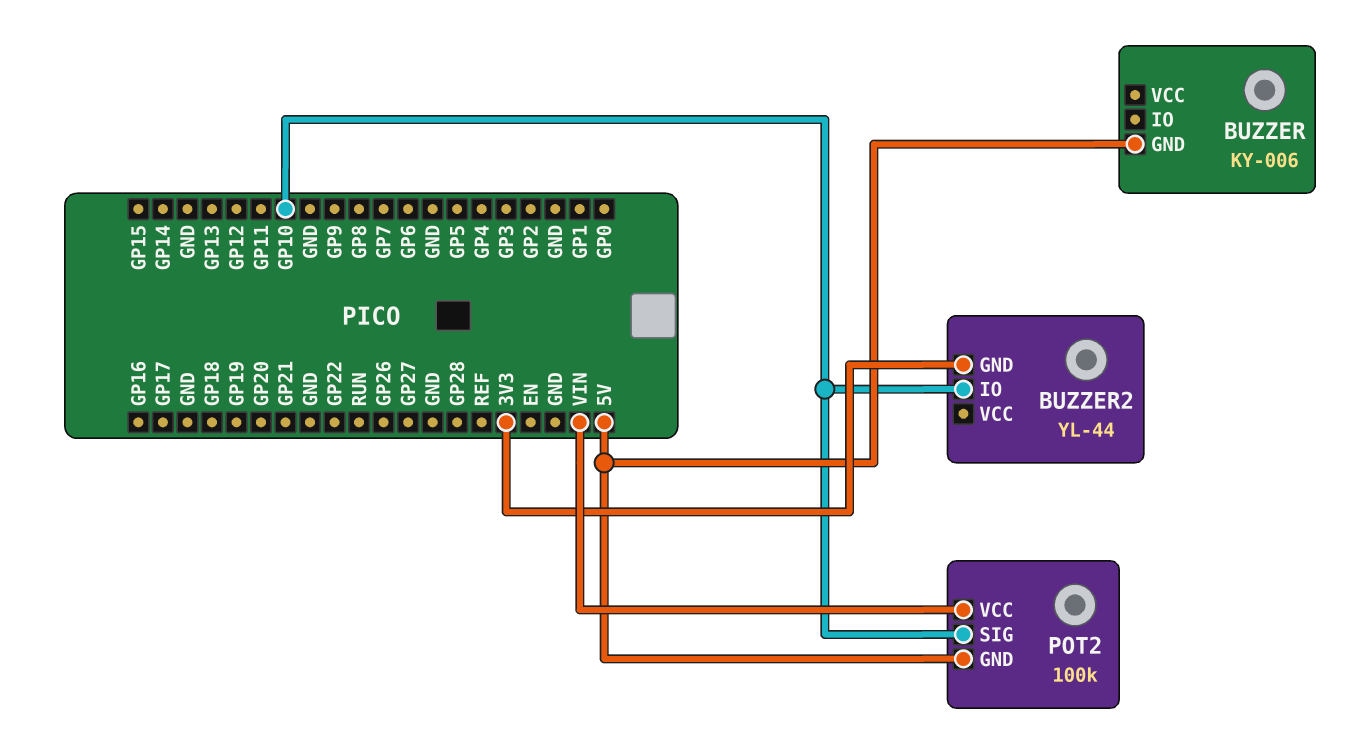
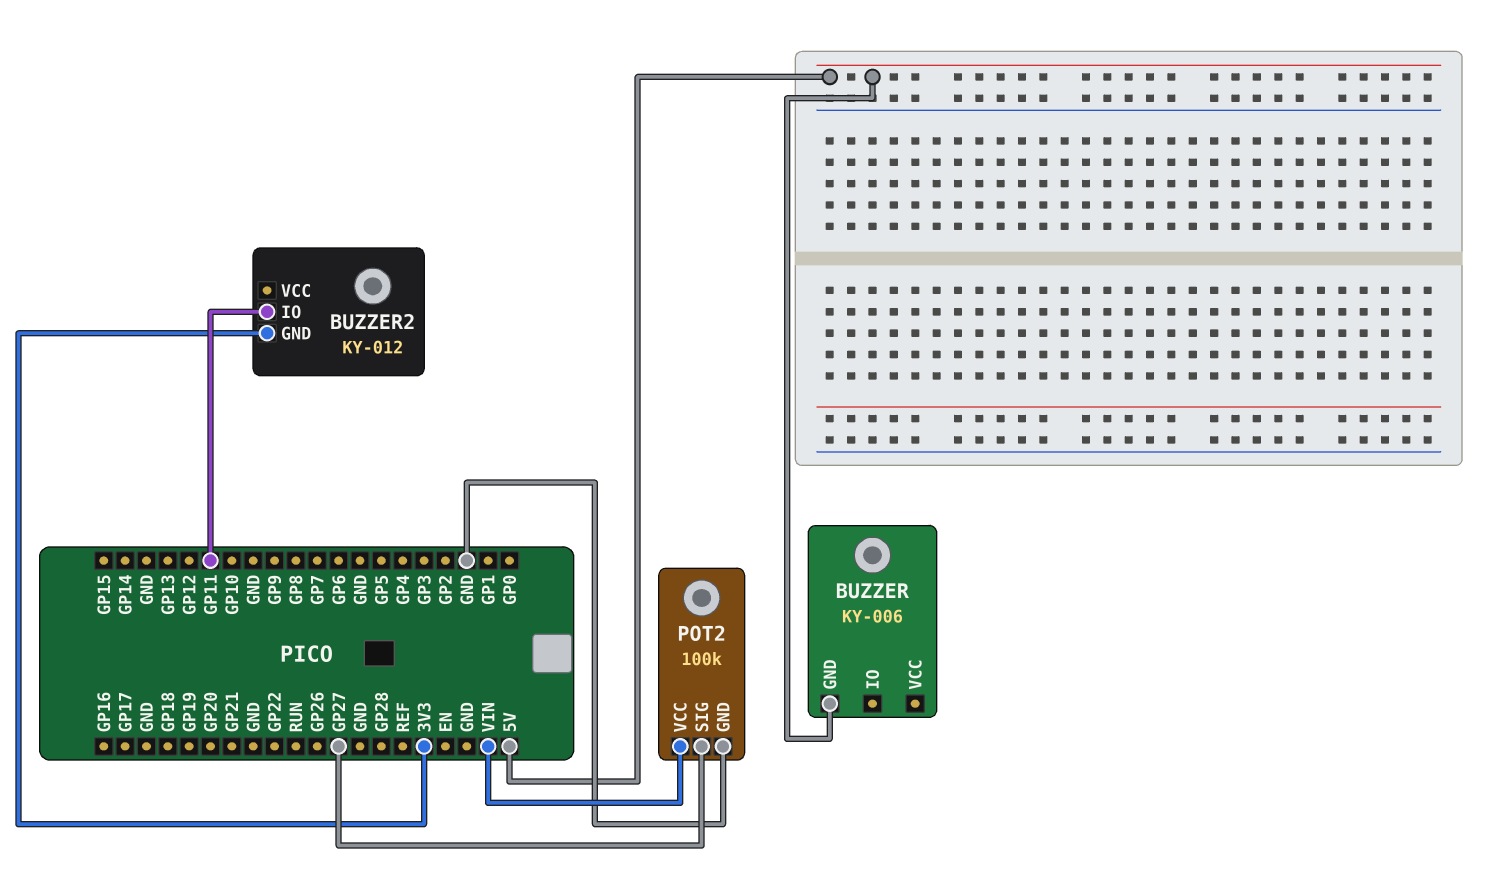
BUZZER2: YL-44 -> KY-012
BUZZER2 pin IO: GP10 -> GP11
POT2 pin GND: 5V -> GND
POT2 pin SIG: GP10 -> GP27

